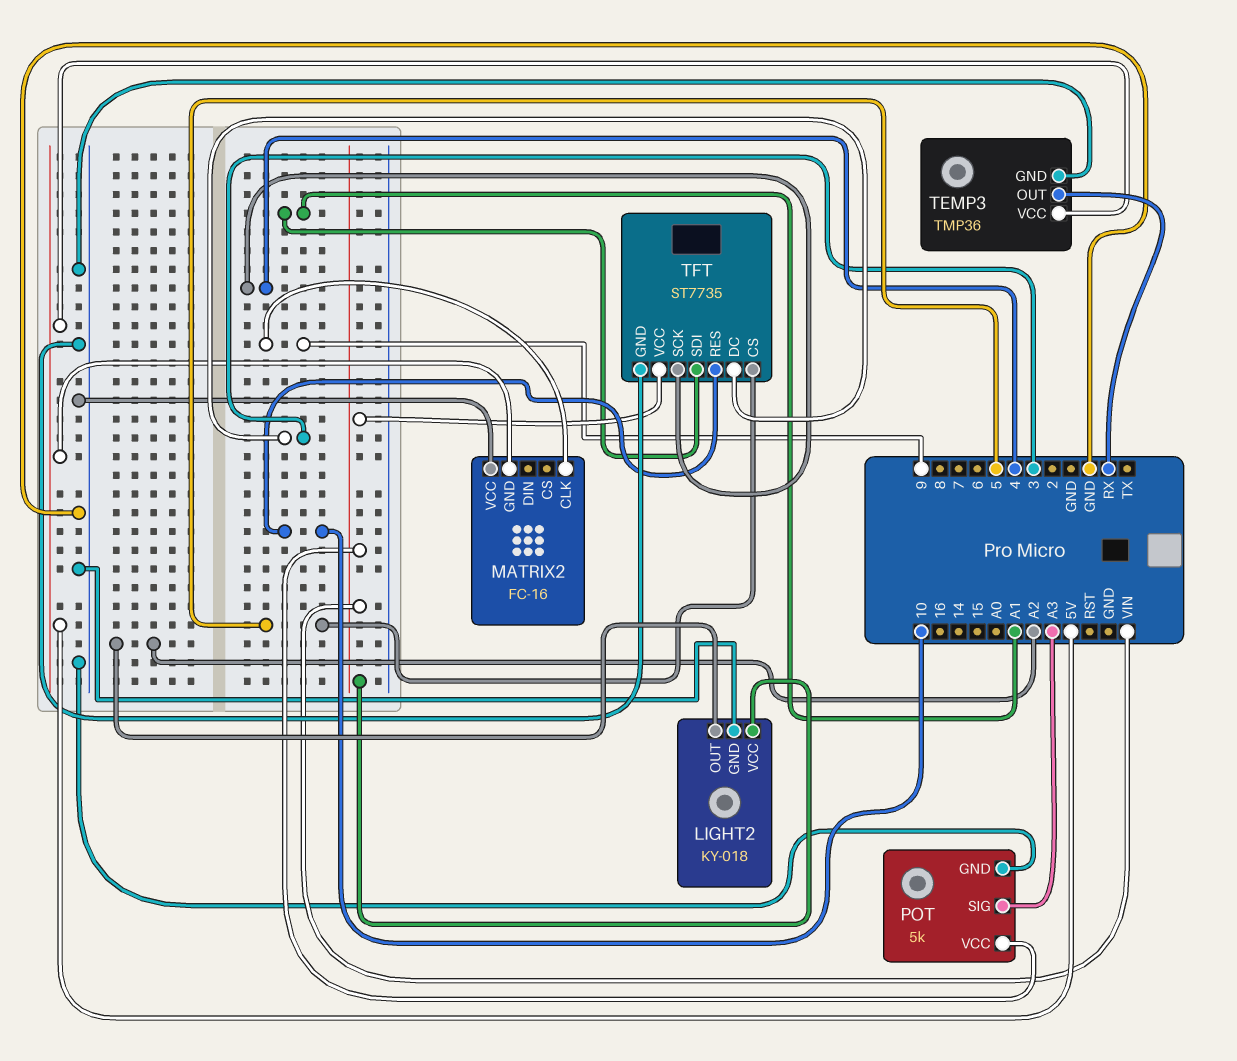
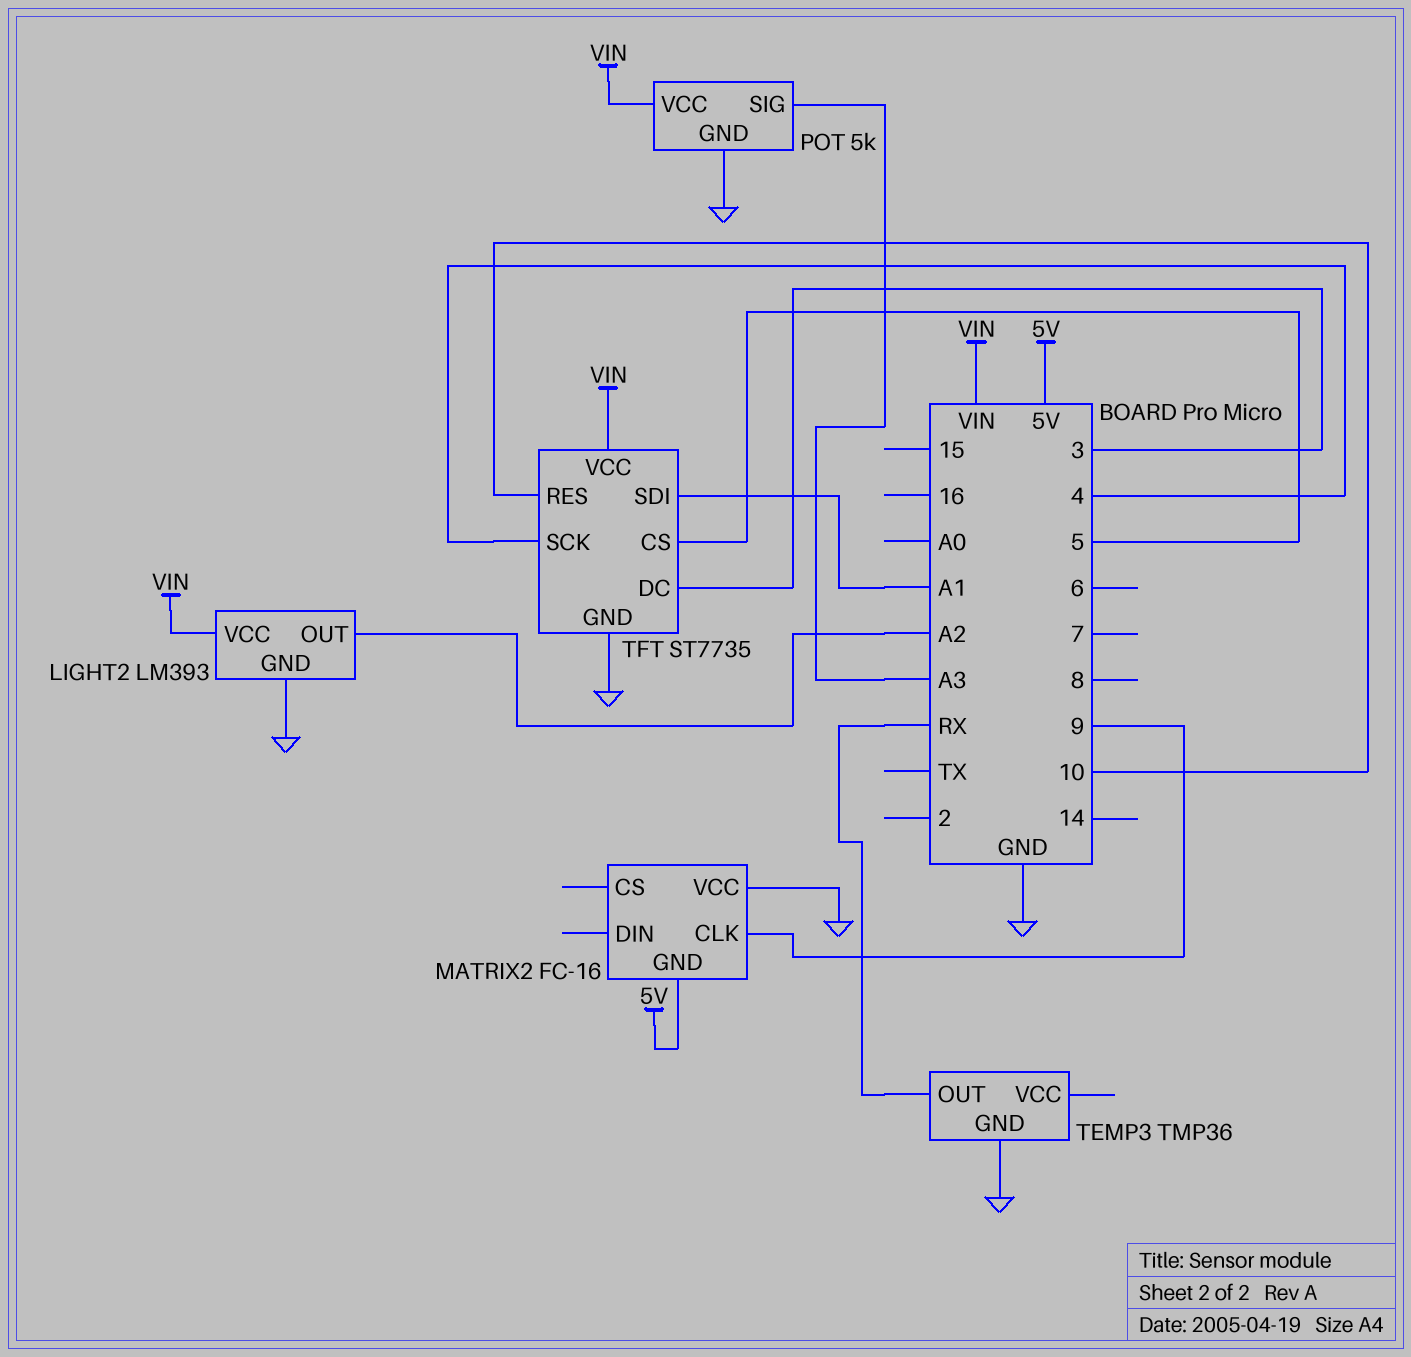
LIGHT2: KY-018 -> LM393
TEMP3 pin VCC: 5V -> none

